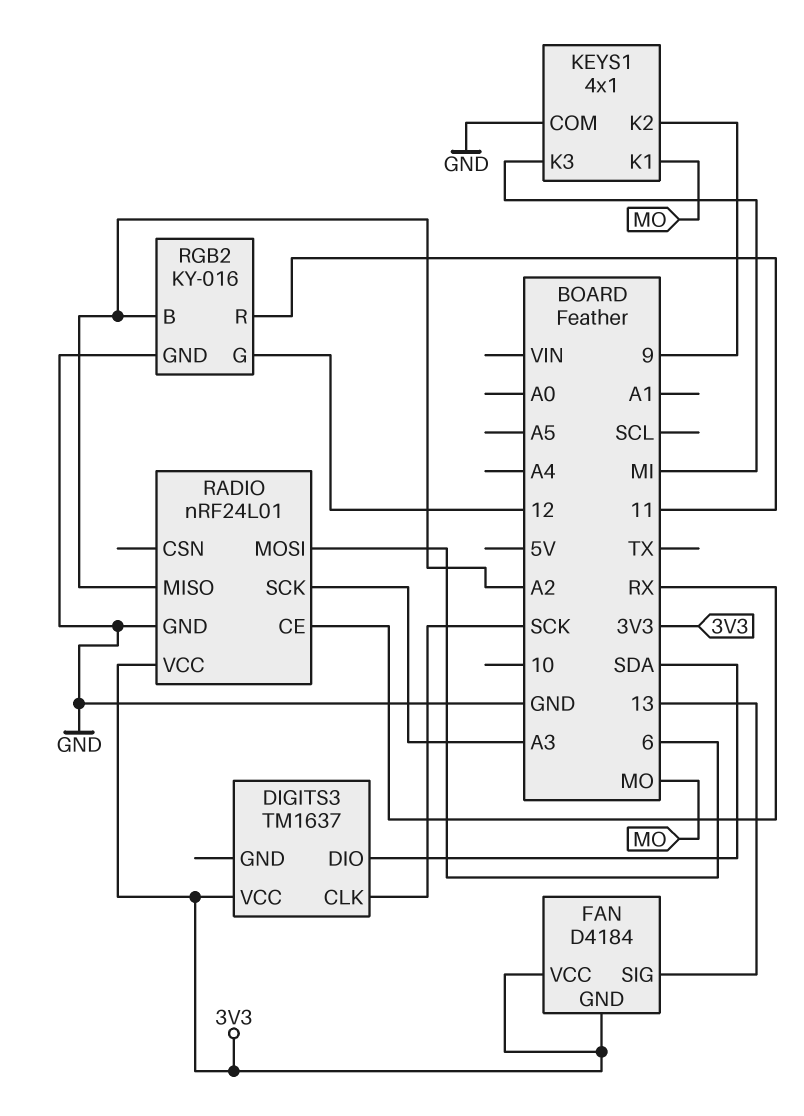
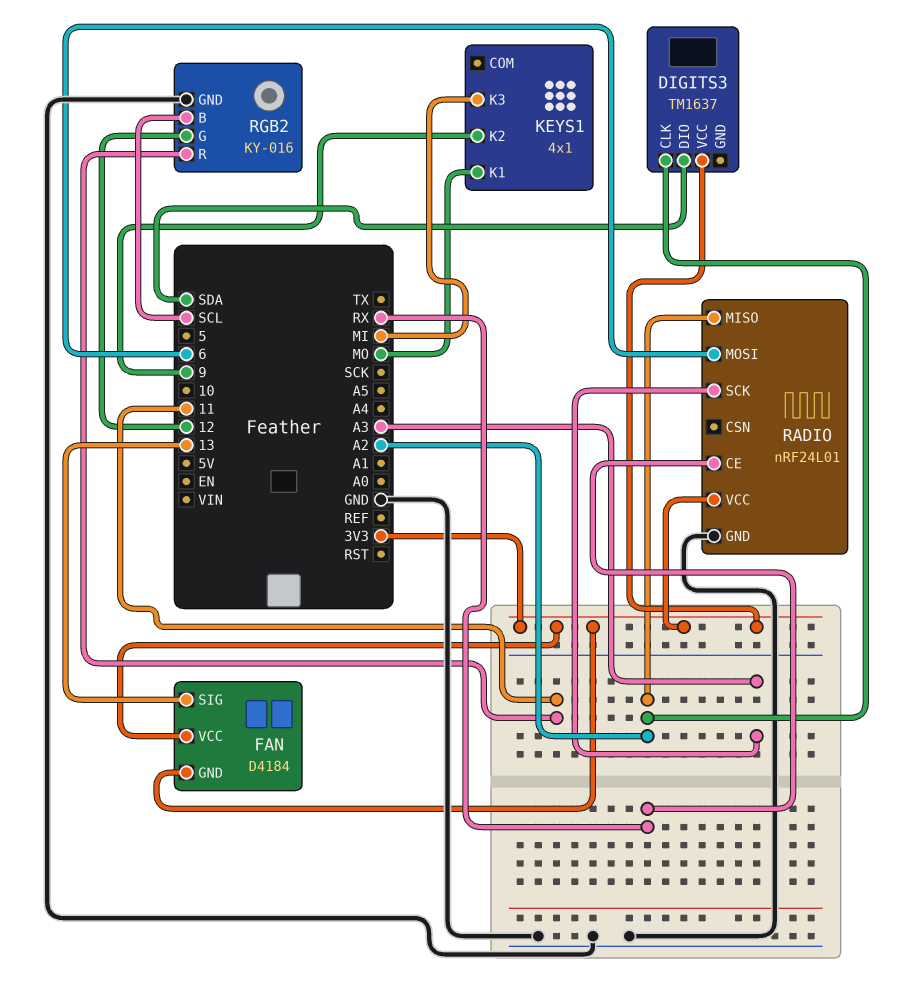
DIGITS3 pin CLK: SCK -> A2
KEYS1 pin COM: GND -> none
RGB2 pin B: A2 -> SCL

